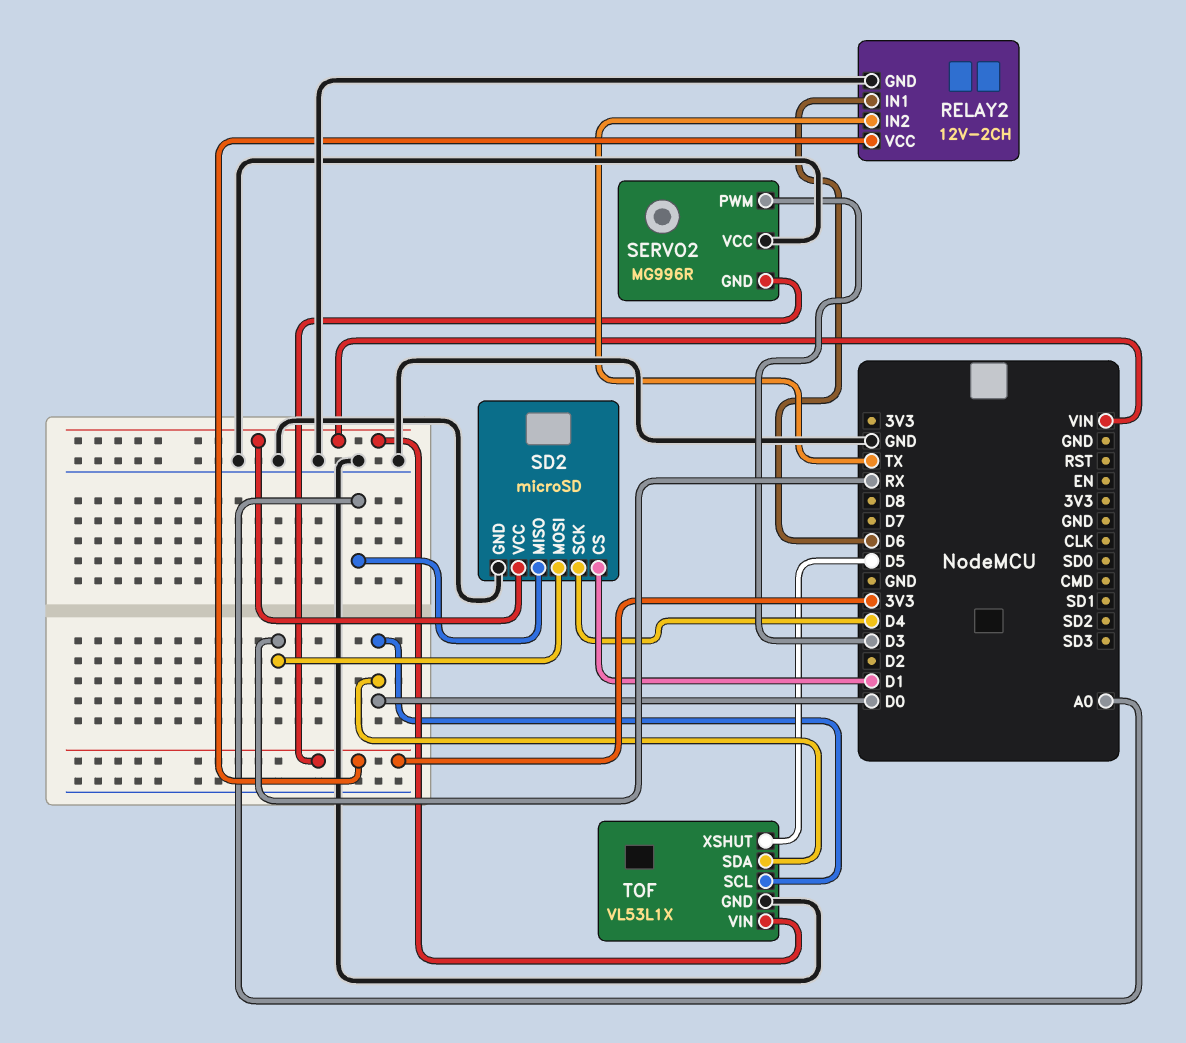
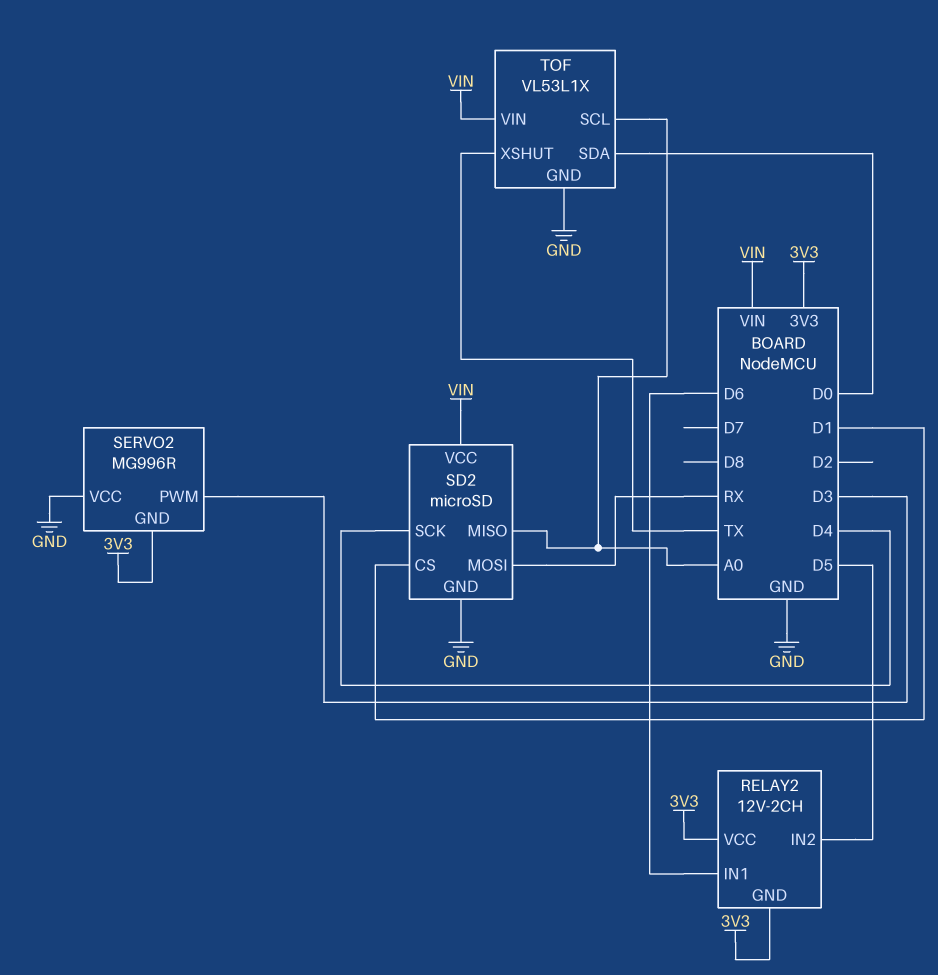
RELAY2 pin GND: GND -> 3V3
RELAY2 pin IN2: TX -> D5
TOF pin SCL: D0 -> A0
TOF pin XSHUT: D5 -> TX

